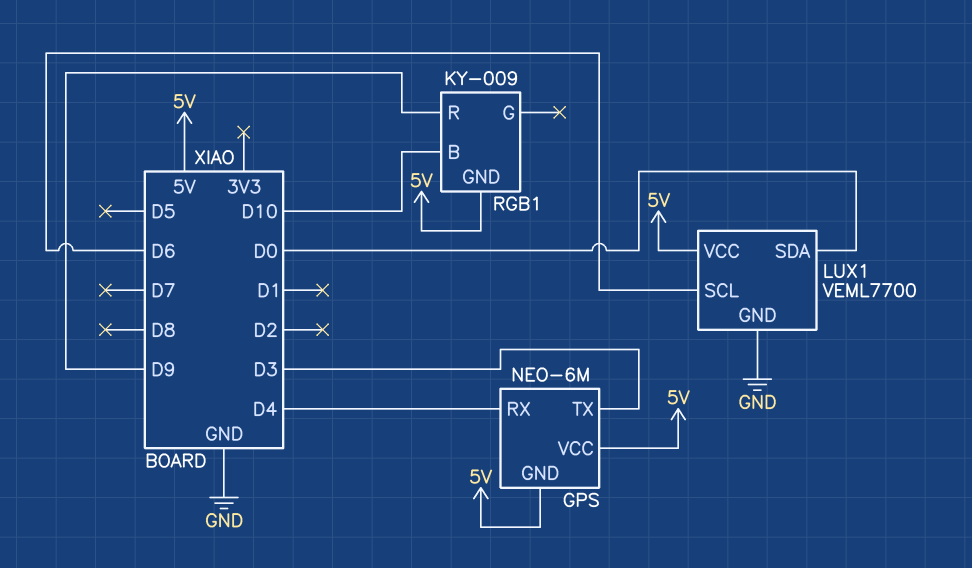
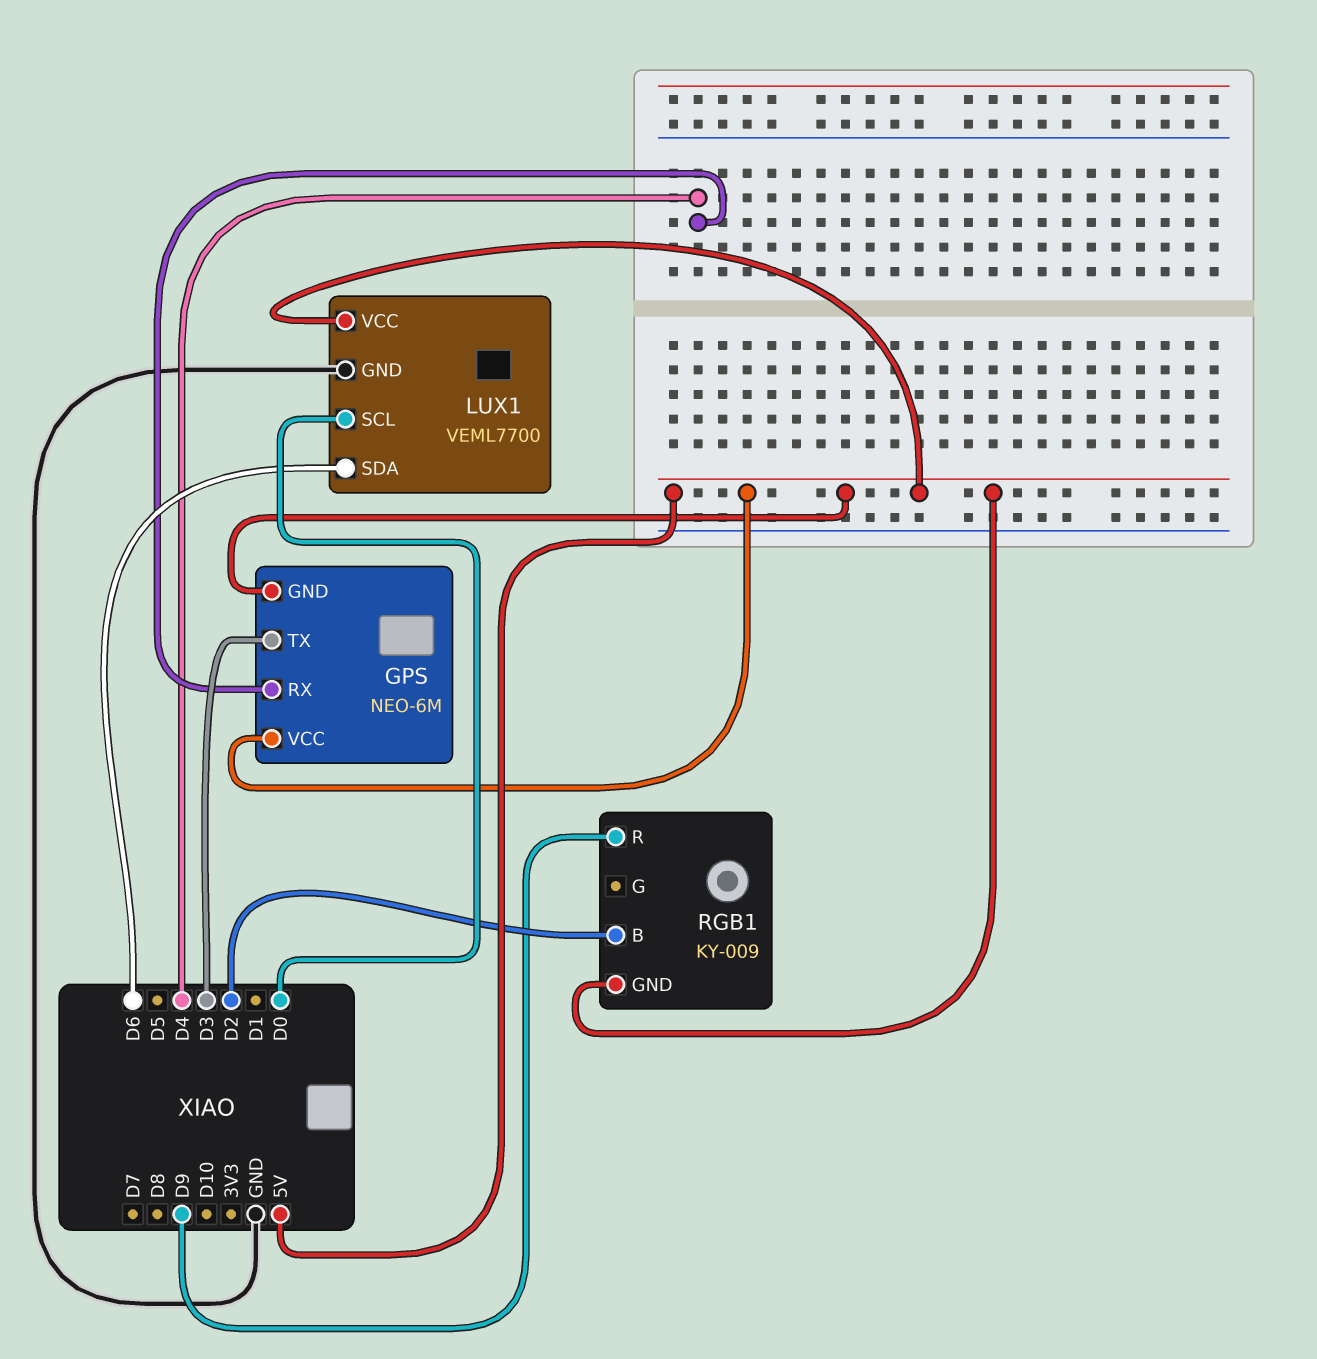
LUX1 pin SCL: D6 -> D0
LUX1 pin SDA: D0 -> D6
RGB1 pin B: D10 -> D2

